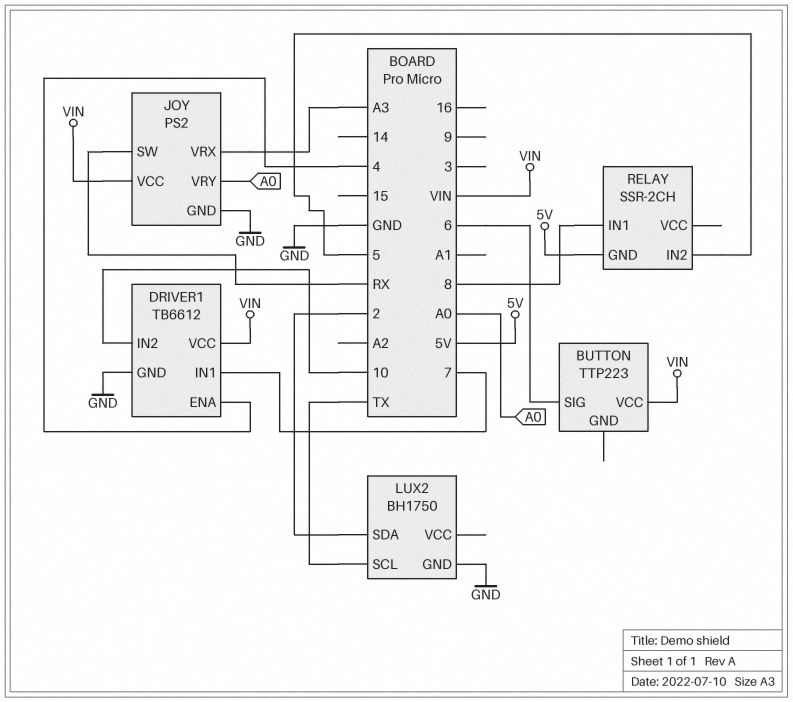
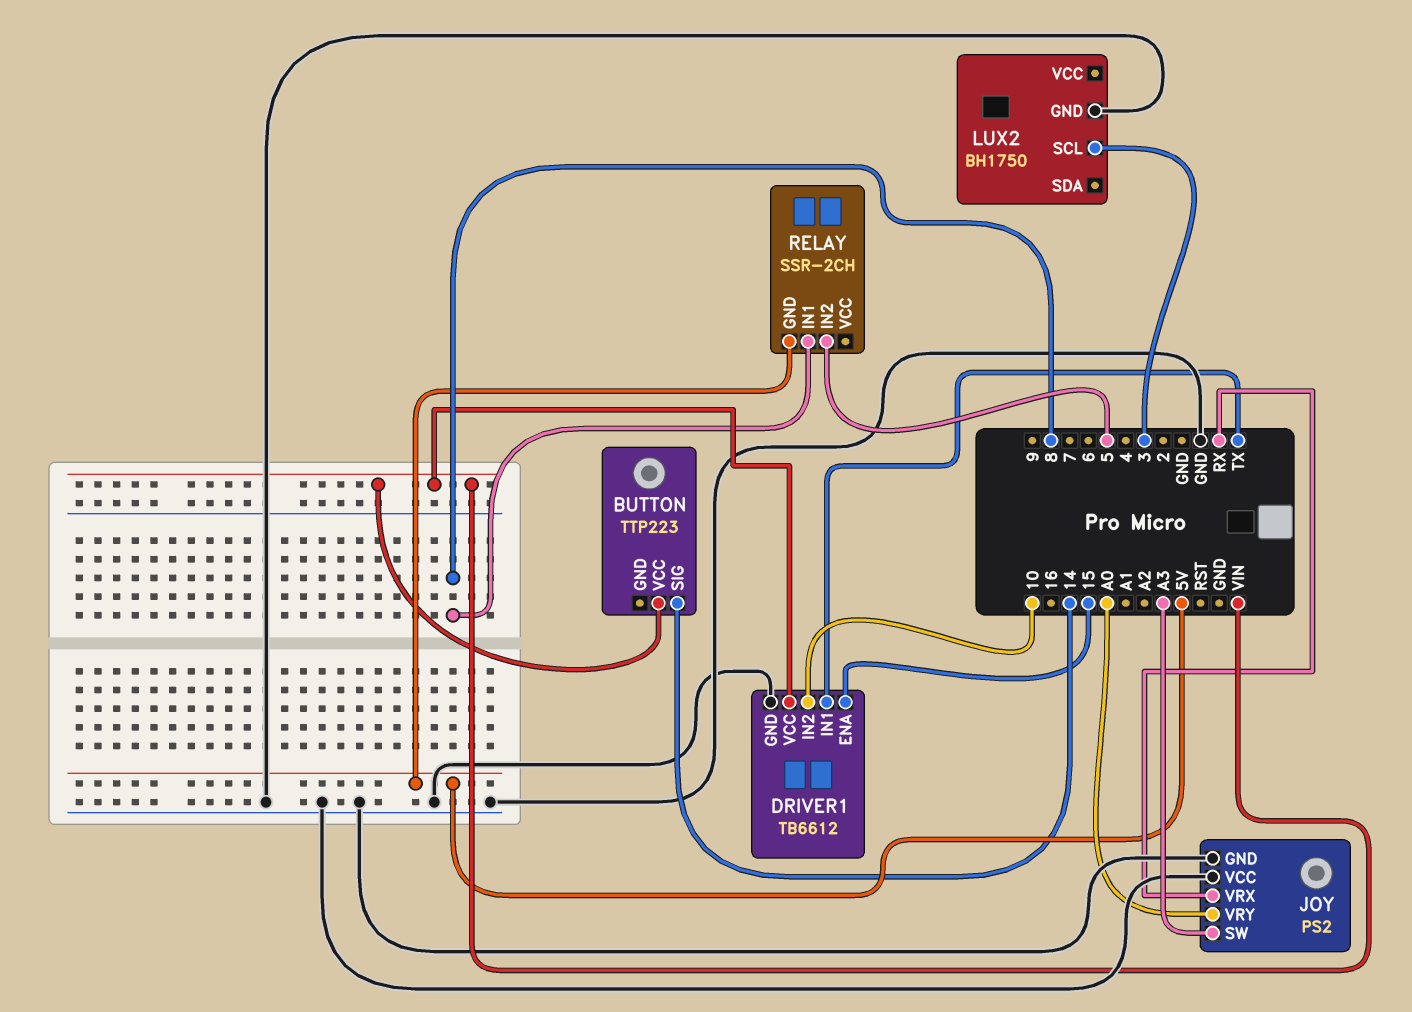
BUTTON pin SIG: 6 -> 14
DRIVER1 pin ENA: 4 -> 15
DRIVER1 pin IN1: 7 -> TX
JOY pin SW: RX -> A3
JOY pin VCC: VIN -> GND
JOY pin VRX: A3 -> RX
LUX2 pin SCL: TX -> 3
LUX2 pin SDA: 2 -> none

